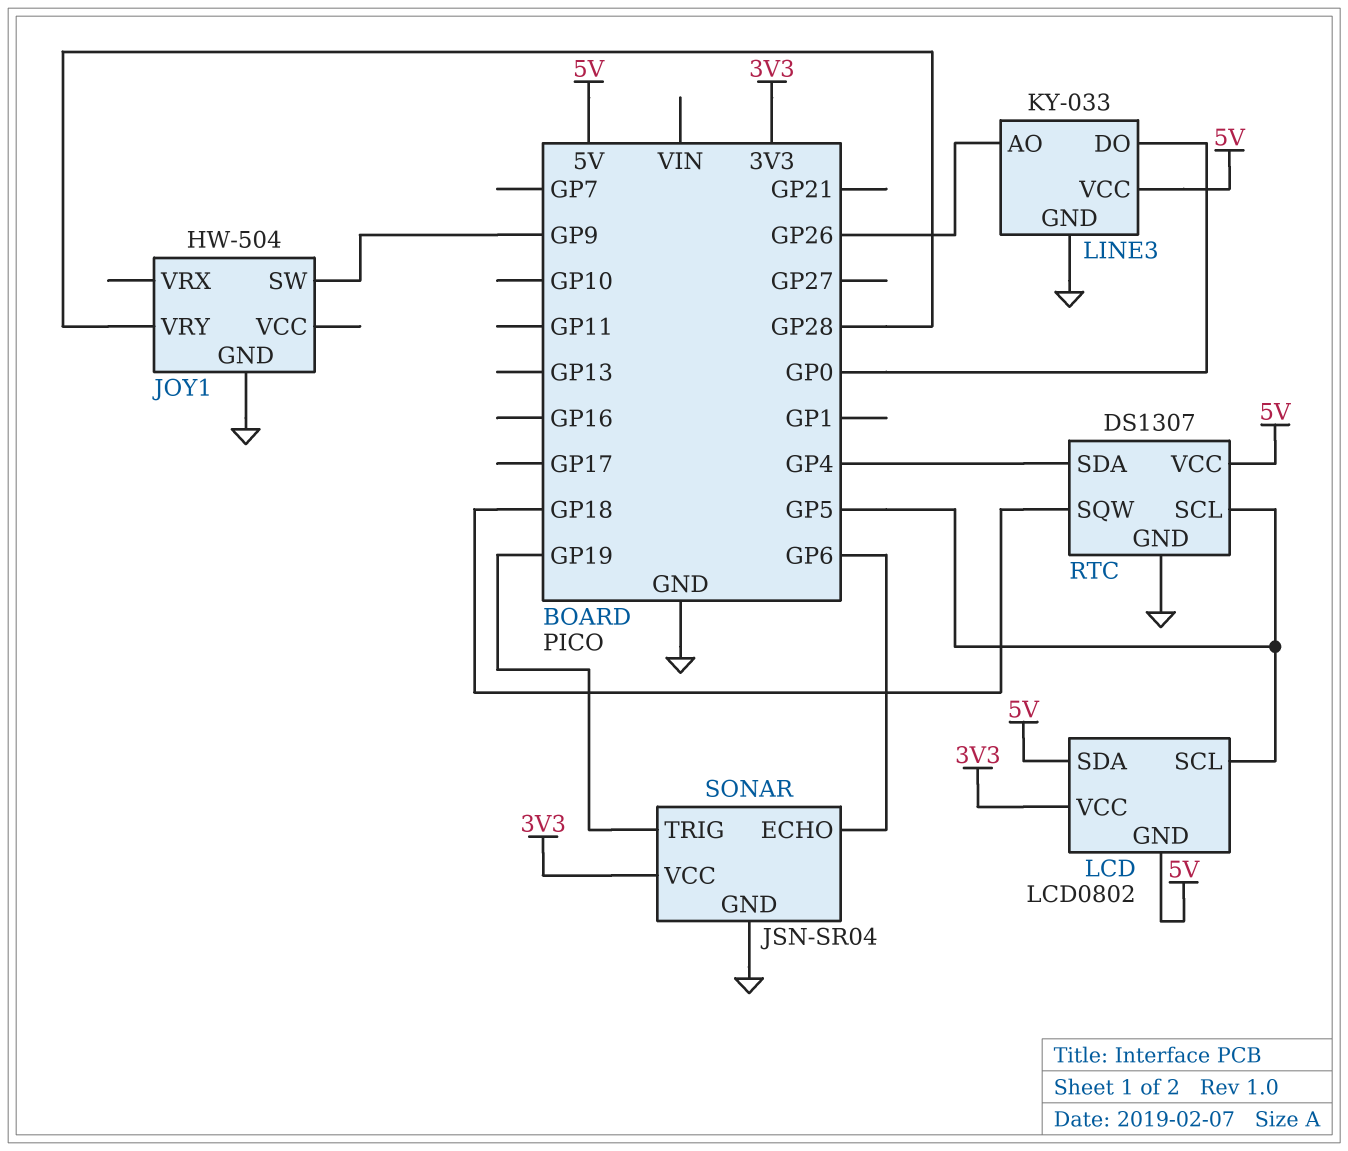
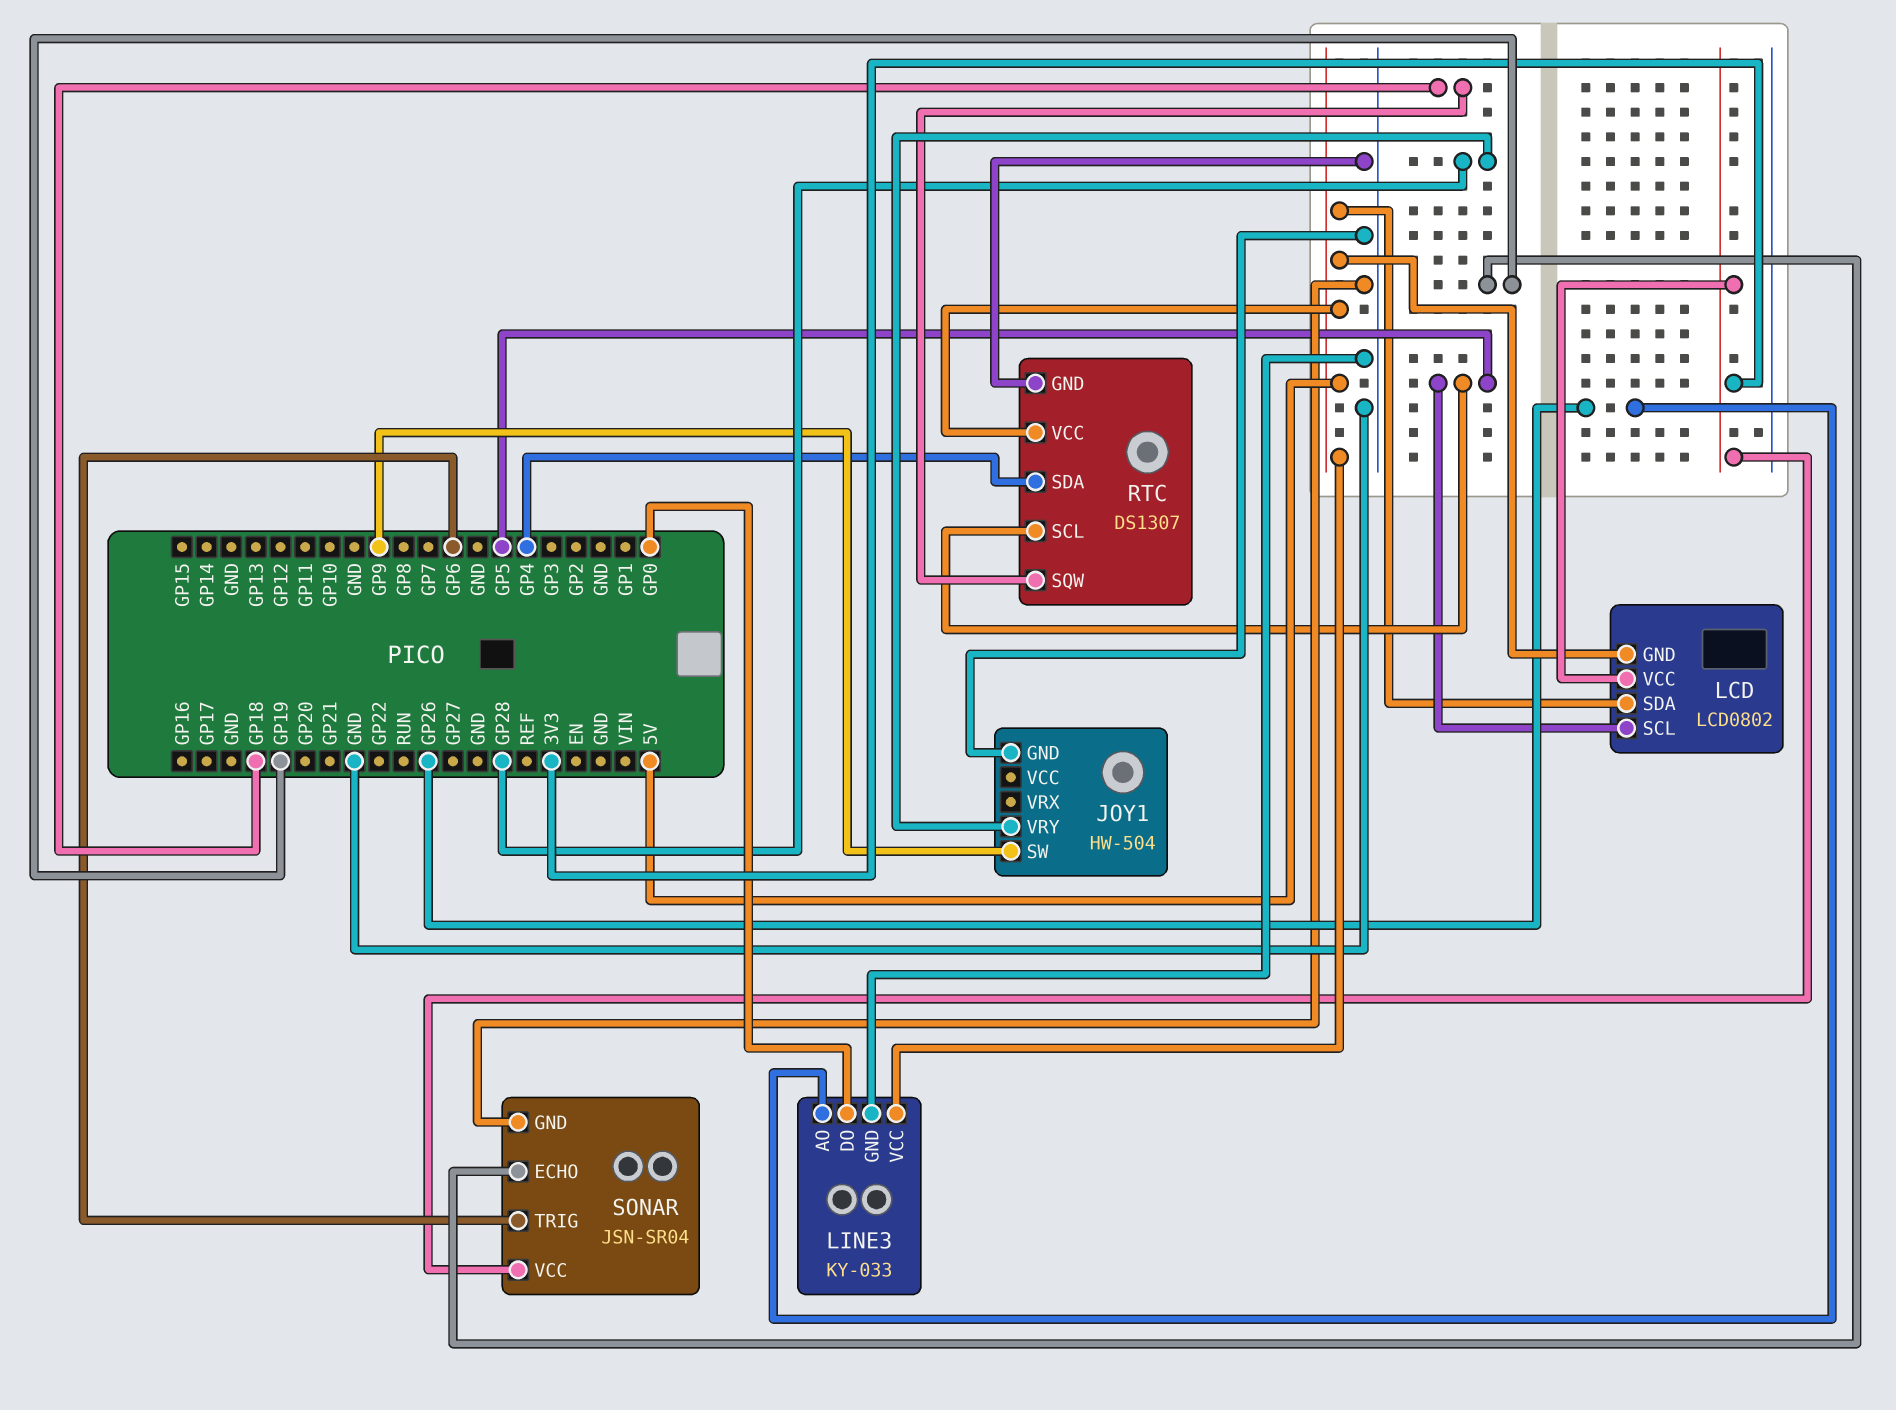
SONAR pin ECHO: GP6 -> GP19
SONAR pin TRIG: GP19 -> GP6

